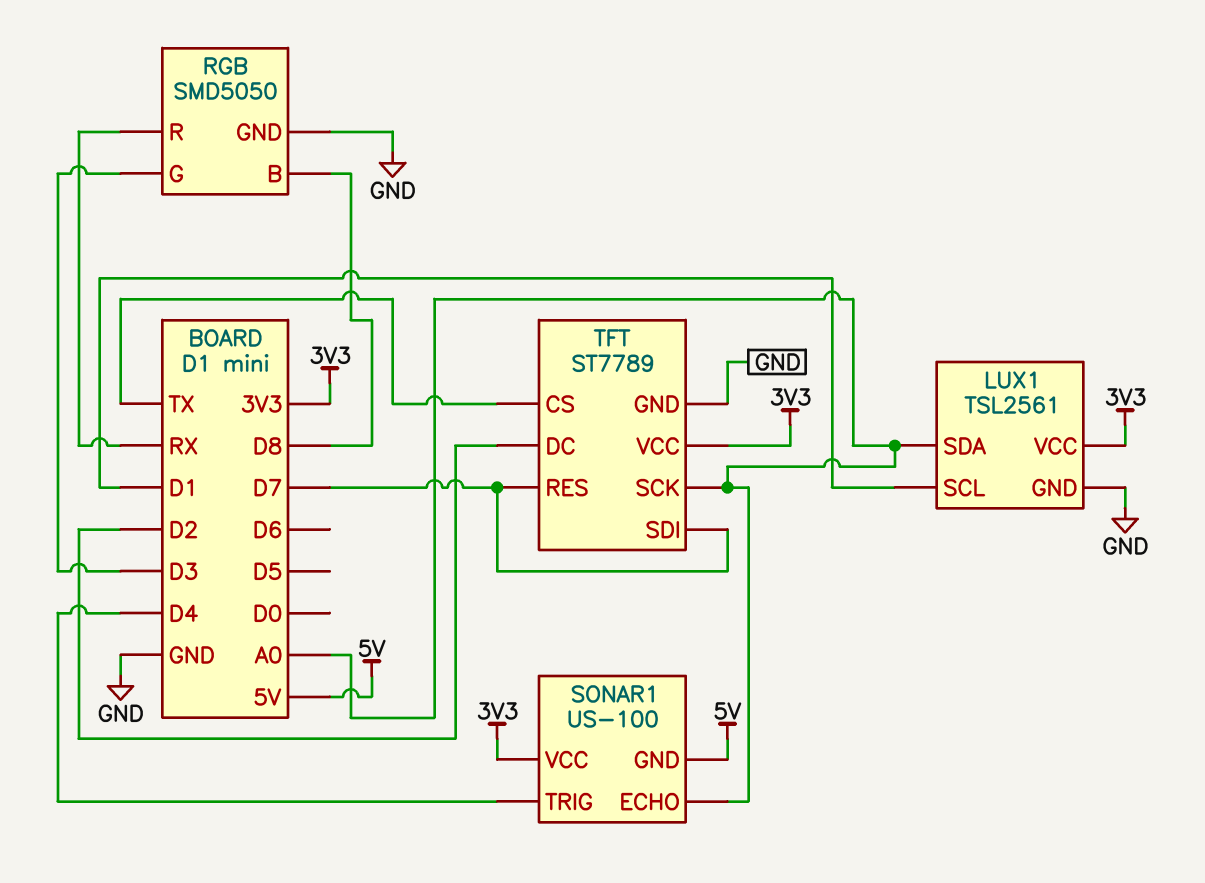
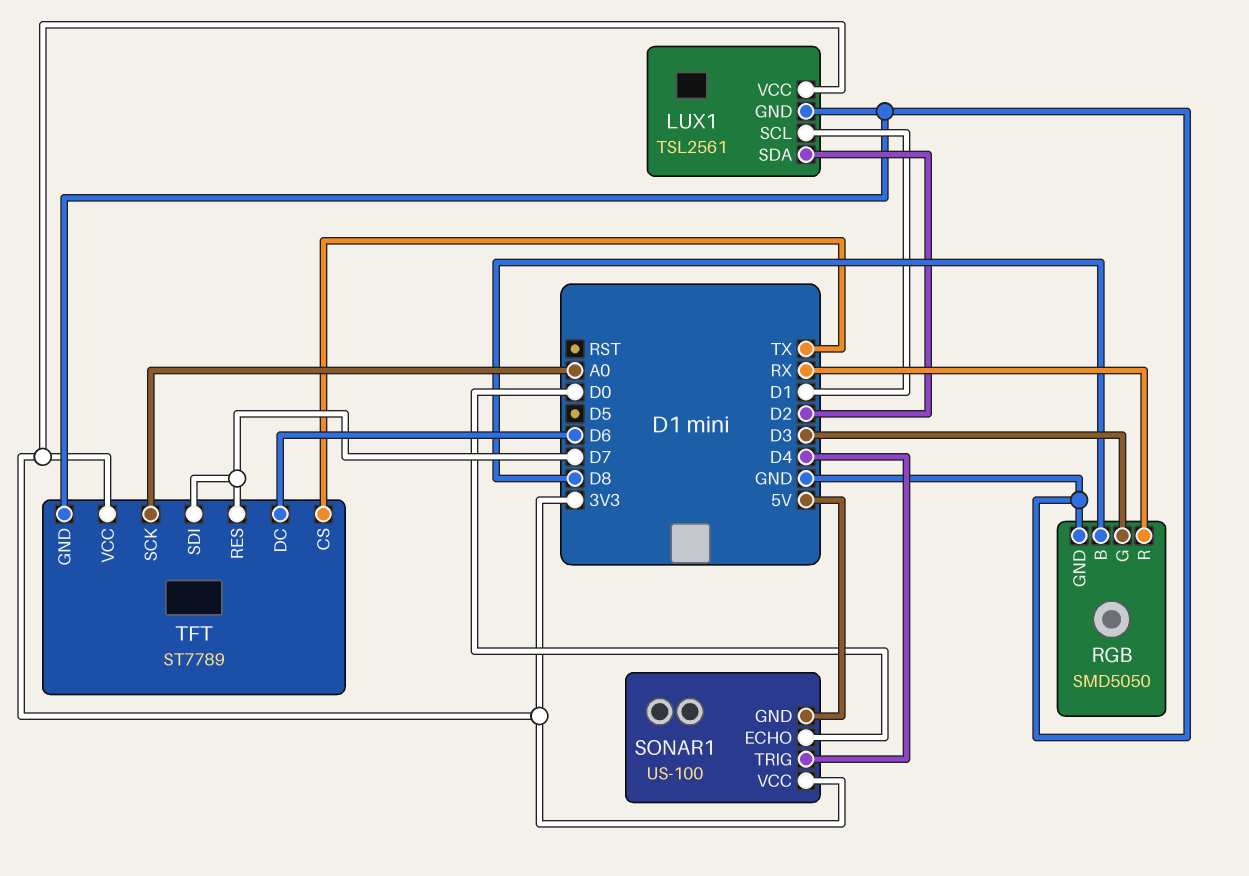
LUX1 pin SDA: A0 -> D2
SONAR1 pin ECHO: A0 -> D0
TFT pin DC: D2 -> D6

